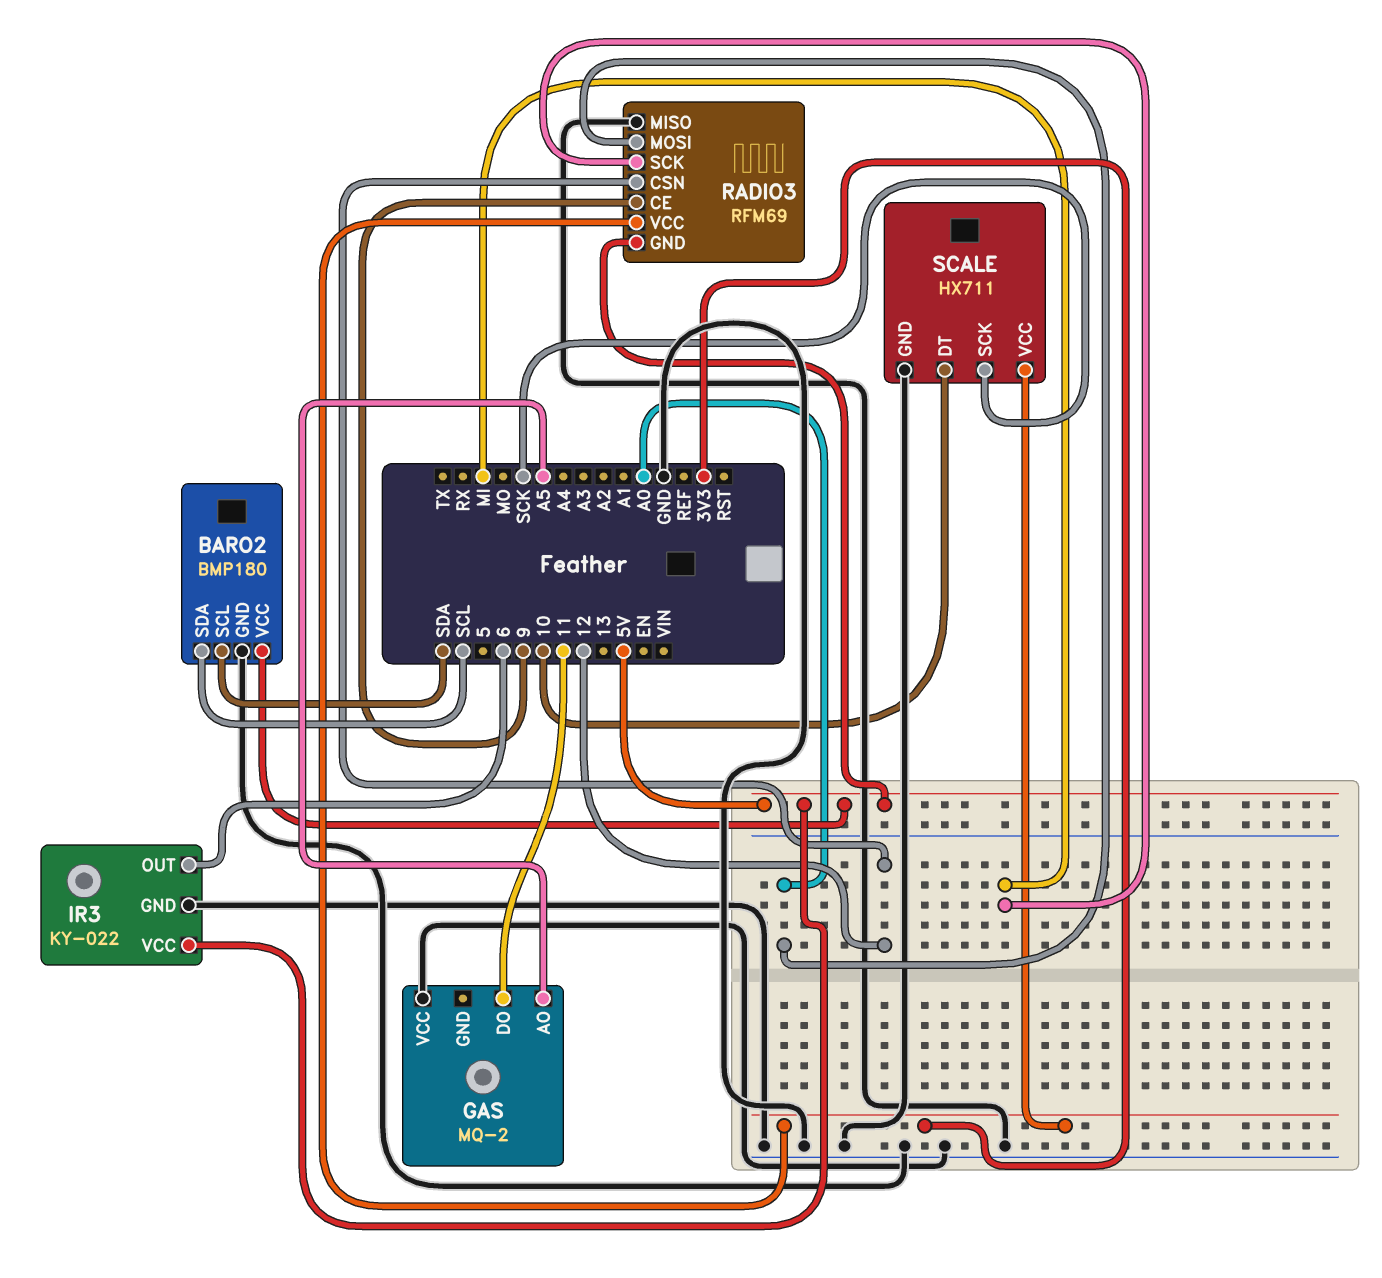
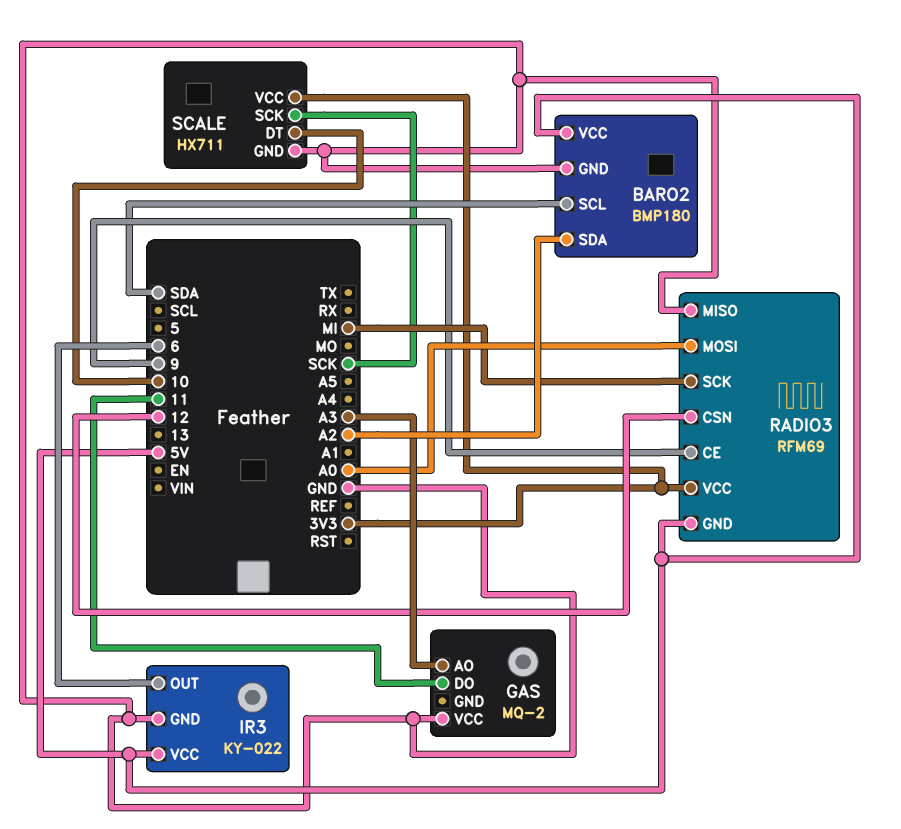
BARO2 pin SDA: SCL -> A2
GAS pin AO: A5 -> A3

